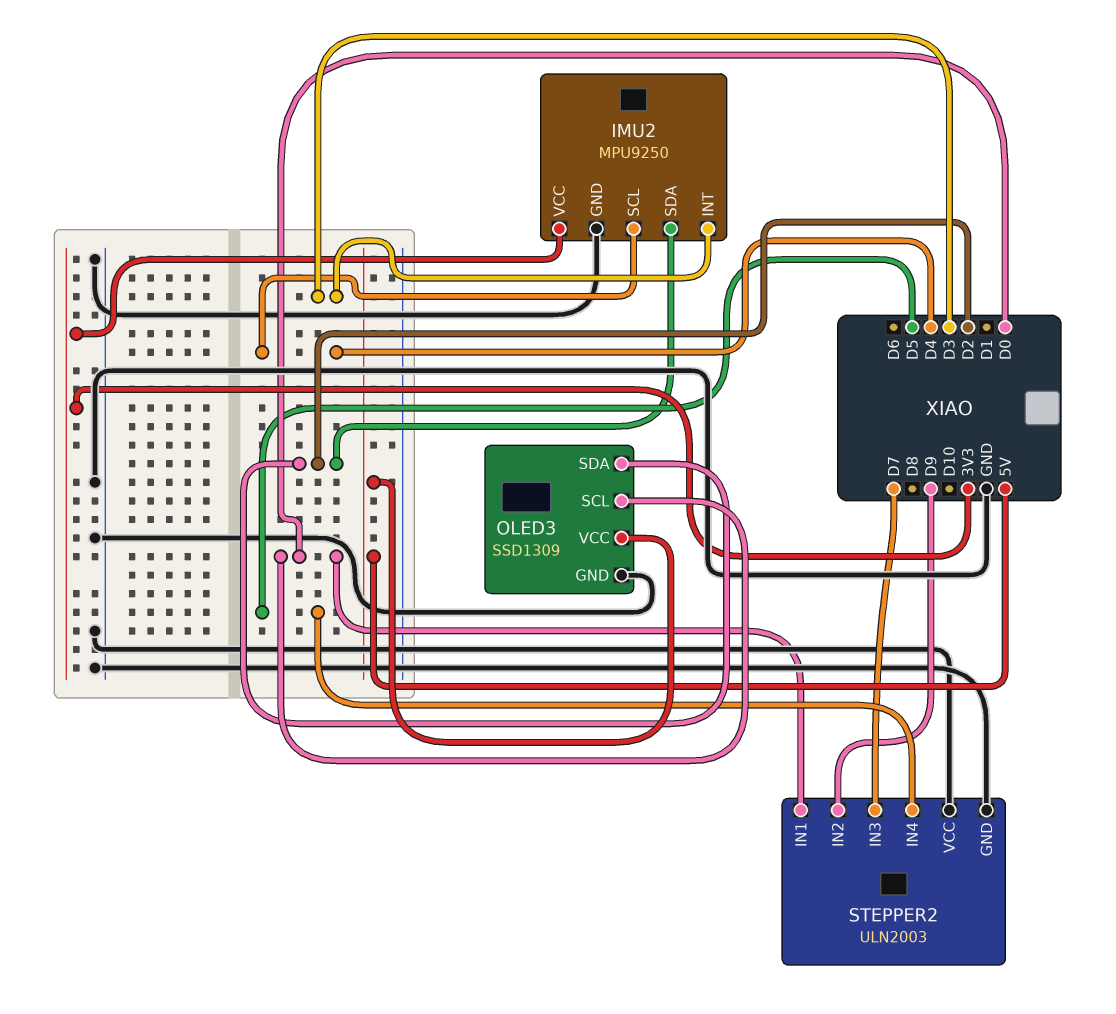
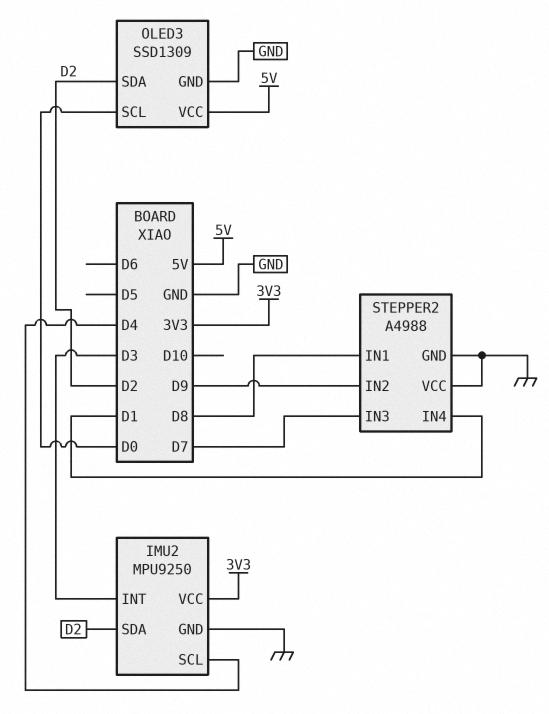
STEPPER2: ULN2003 -> A4988
STEPPER2 pin IN1: D0 -> D8
STEPPER2 pin IN4: D5 -> D1

